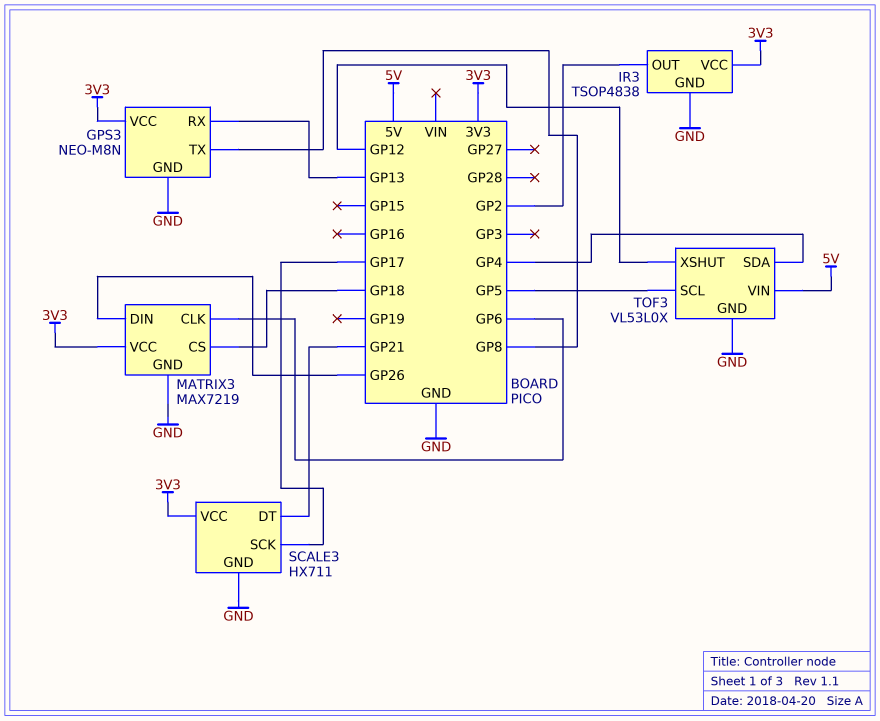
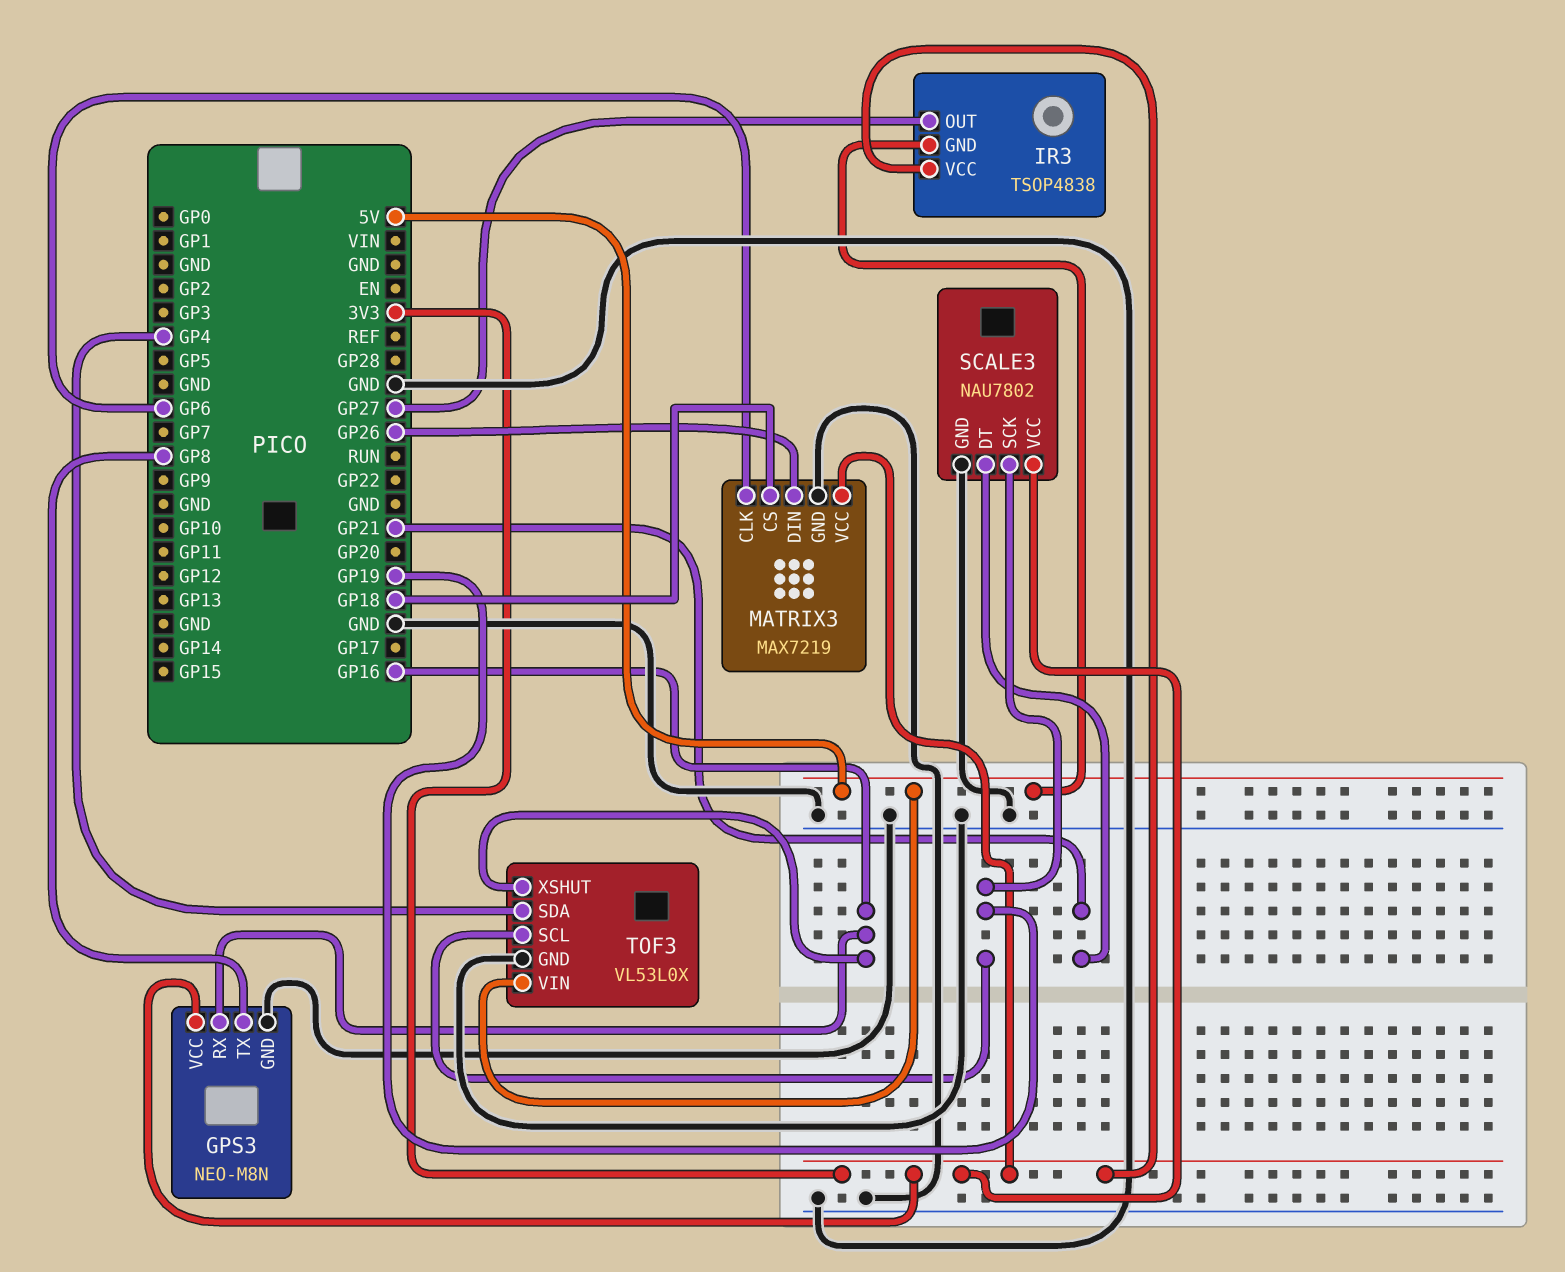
GPS3 pin RX: GP13 -> GP16
IR3 pin GND: GND -> 5V
IR3 pin OUT: GP2 -> GP27
SCALE3: HX711 -> NAU7802
SCALE3 pin SCK: GP17 -> GP19
TOF3 pin SCL: GP5 -> GP19
TOF3 pin XSHUT: GP12 -> GP16

